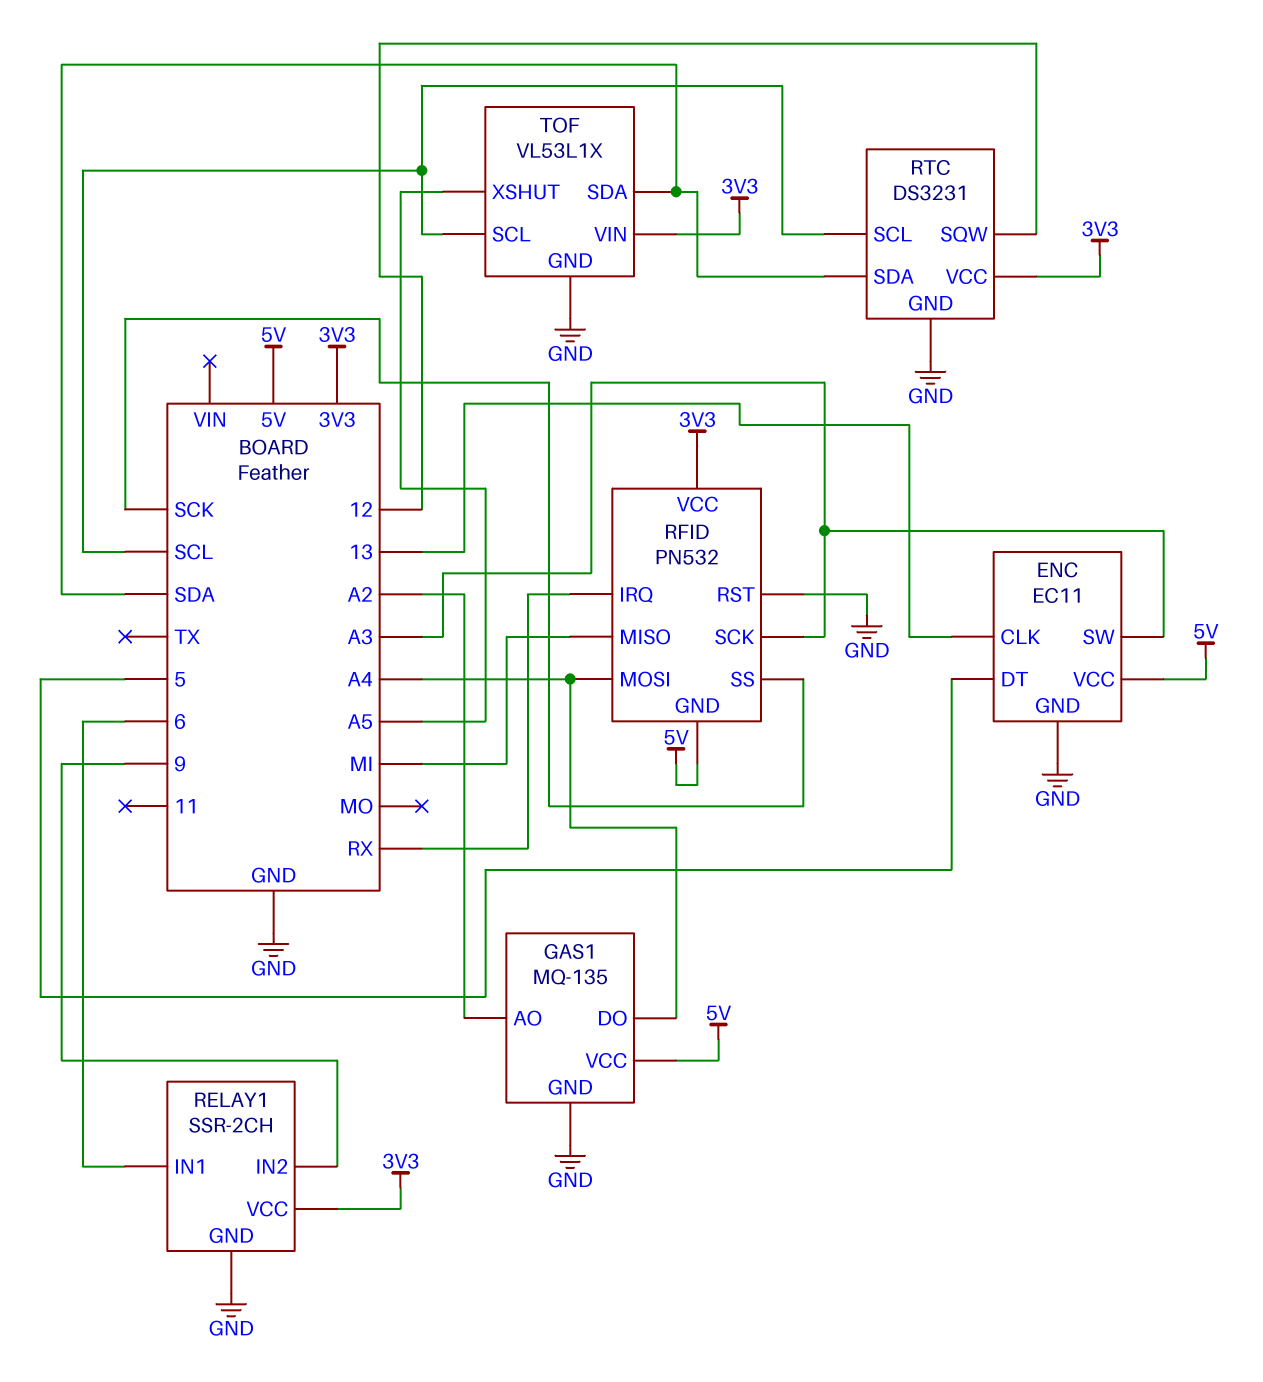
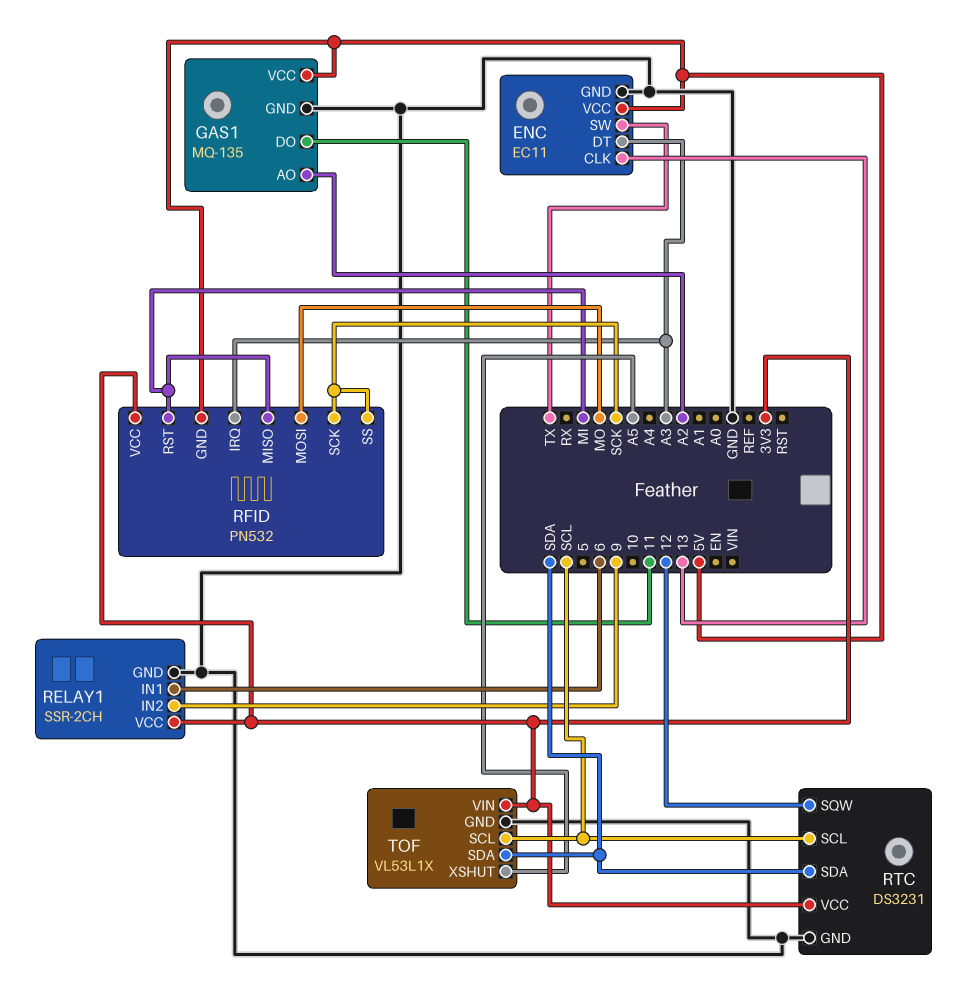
ENC pin DT: 5 -> A3
ENC pin SW: A3 -> TX
GAS1 pin DO: A4 -> 11
RFID pin IRQ: RX -> A3
RFID pin MOSI: A4 -> MO
RFID pin RST: GND -> MI
RFID pin SCK: A3 -> SCK

